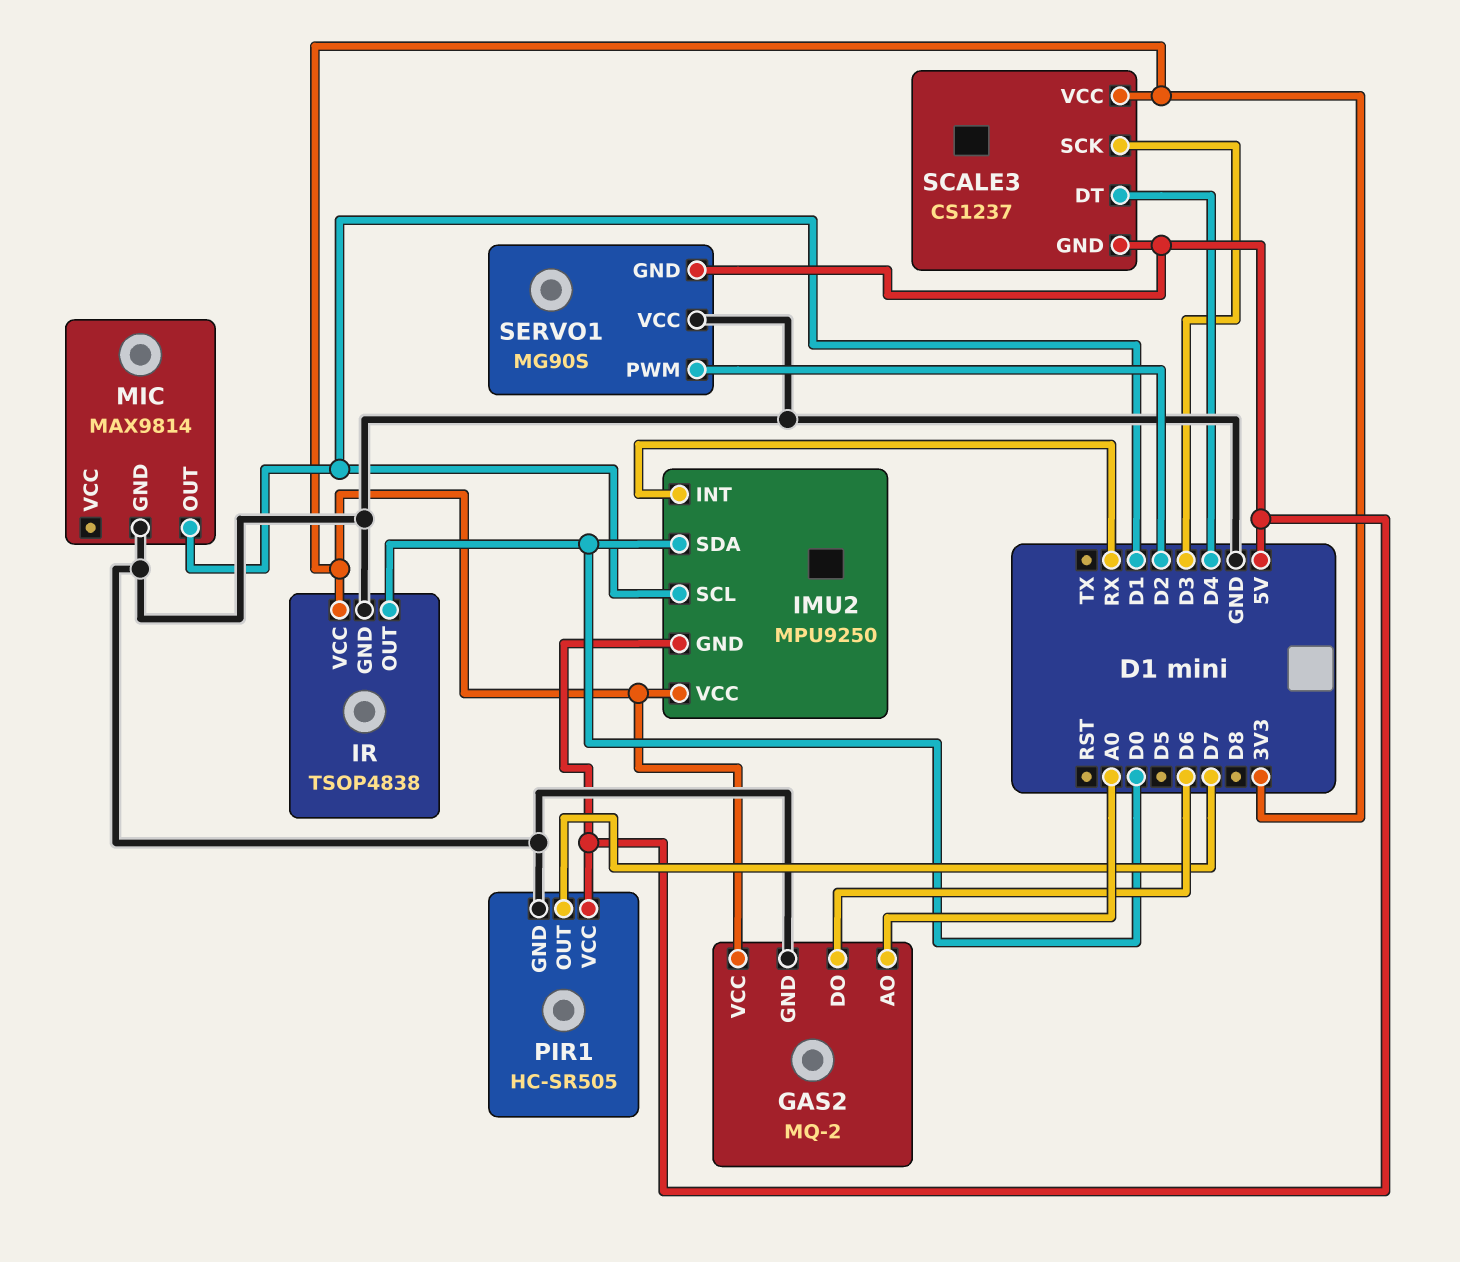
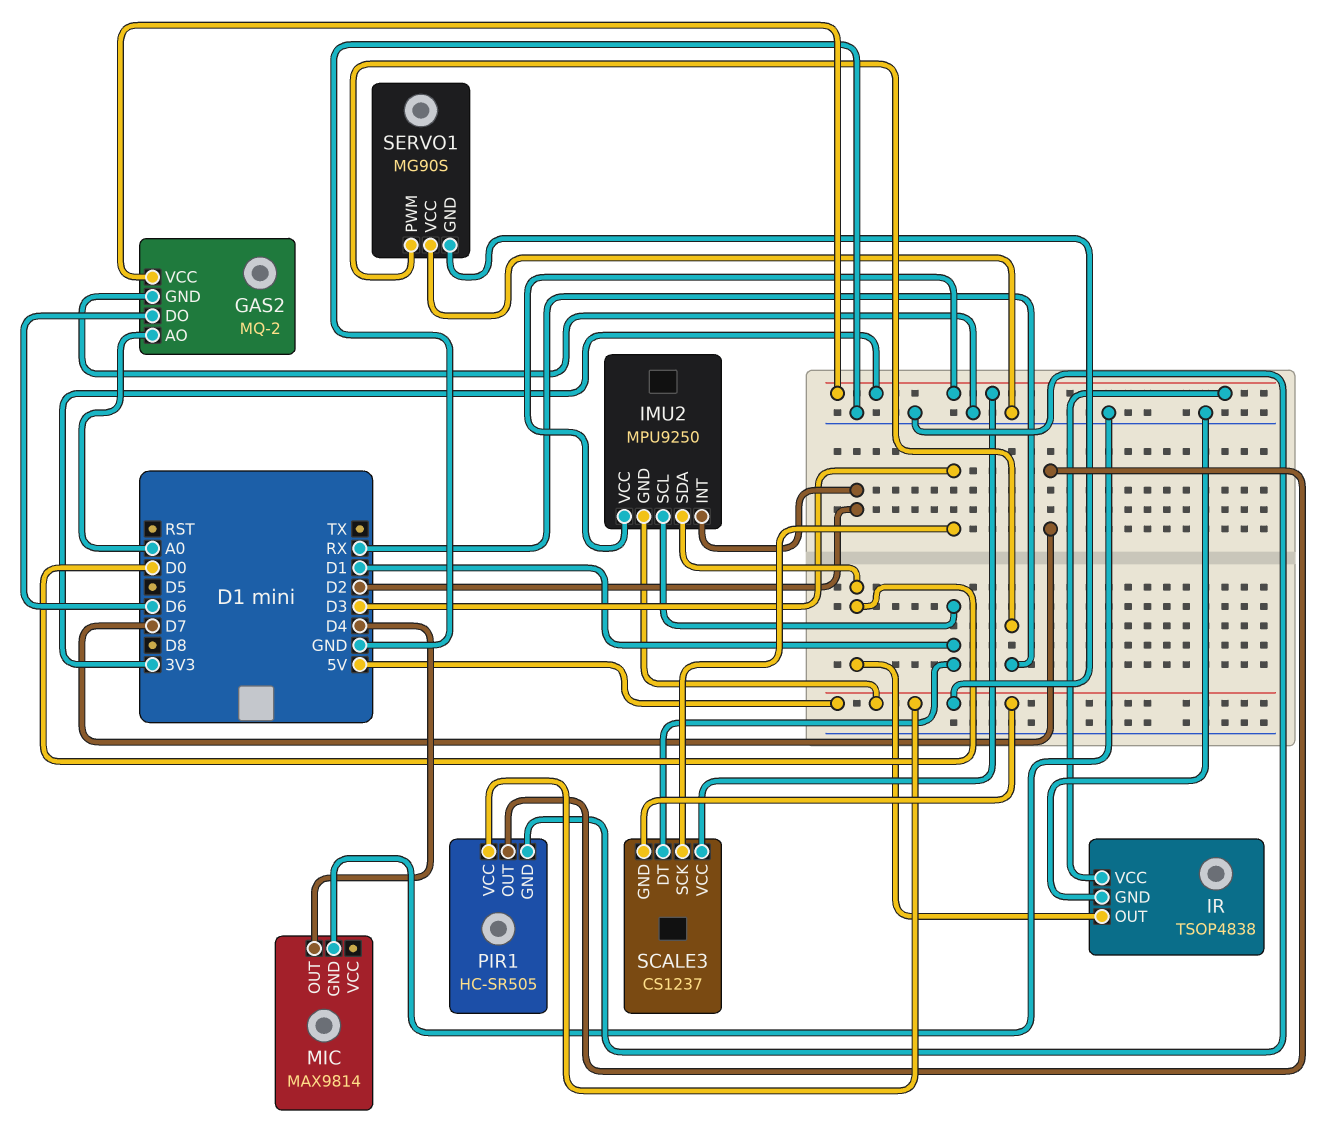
IMU2 pin INT: RX -> D2
MIC pin OUT: D1 -> D4
SCALE3 pin DT: D4 -> D1
SERVO1 pin PWM: D2 -> RX

